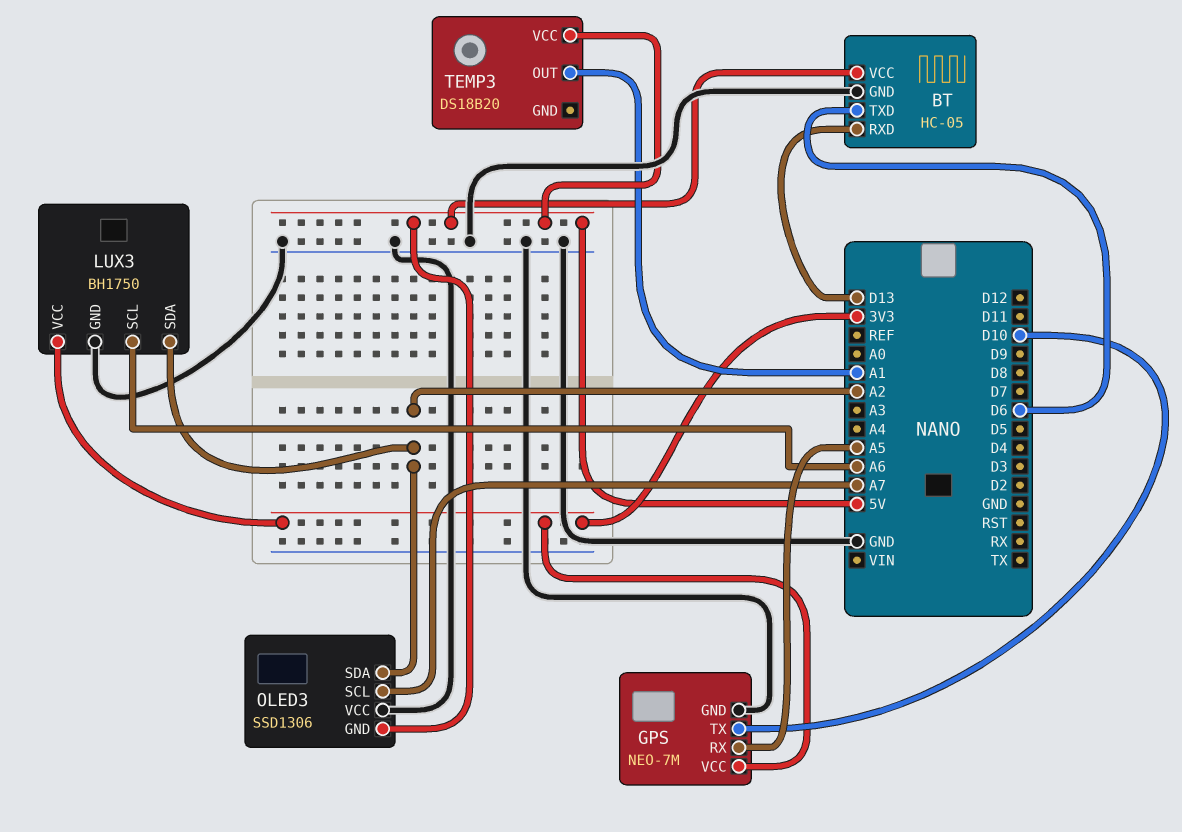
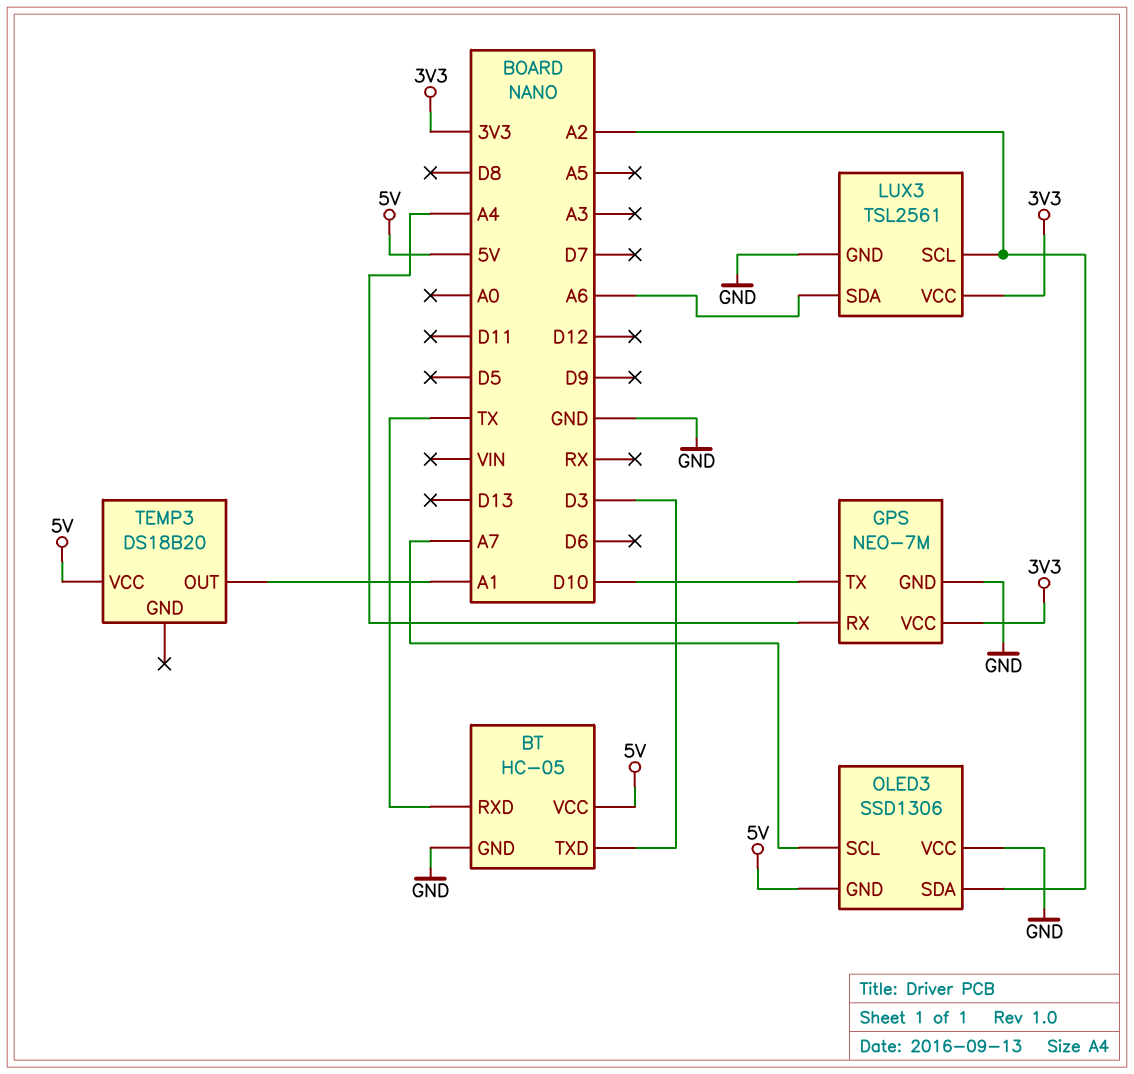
BT pin RXD: D13 -> TX
BT pin TXD: D6 -> D3
GPS pin RX: A5 -> A4
LUX3: BH1750 -> TSL2561
LUX3 pin SCL: A6 -> A2
LUX3 pin SDA: A2 -> A6

